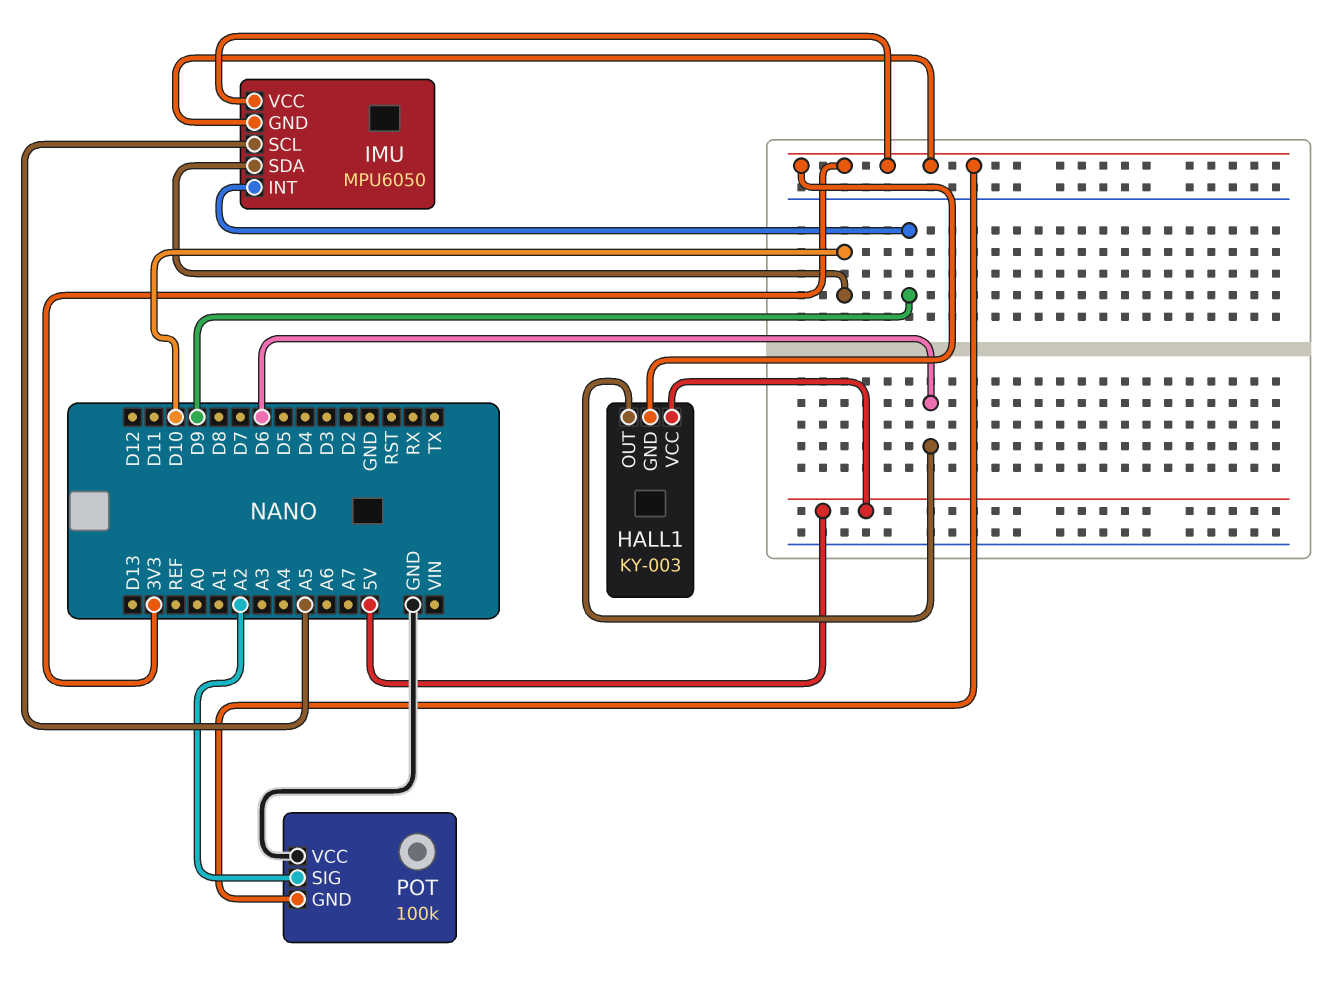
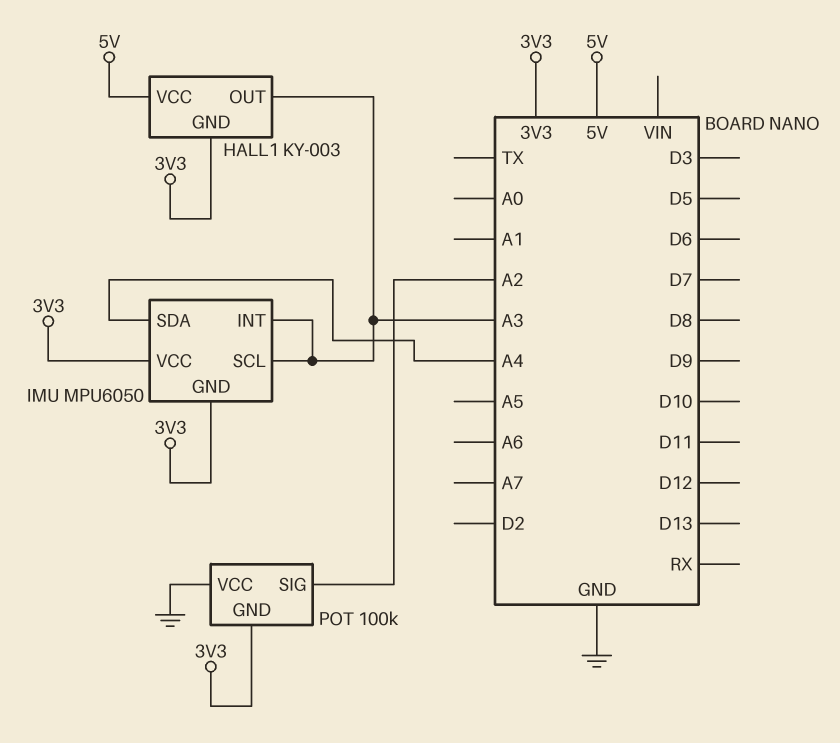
HALL1 pin OUT: D6 -> A3
IMU pin INT: D9 -> A3
IMU pin SCL: A5 -> A3
IMU pin SDA: D10 -> A4

